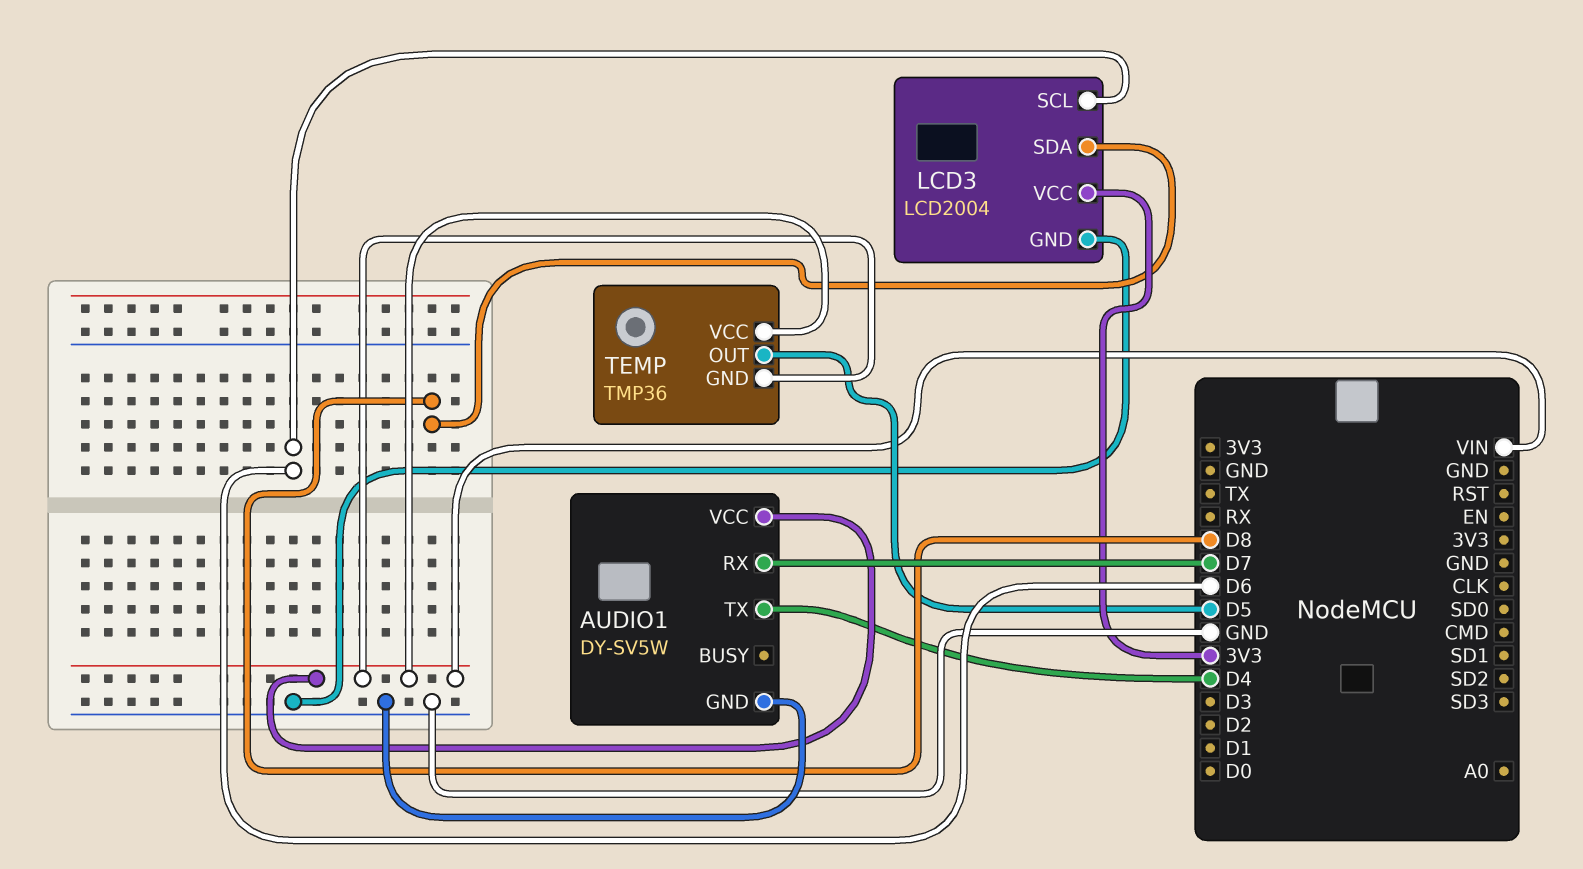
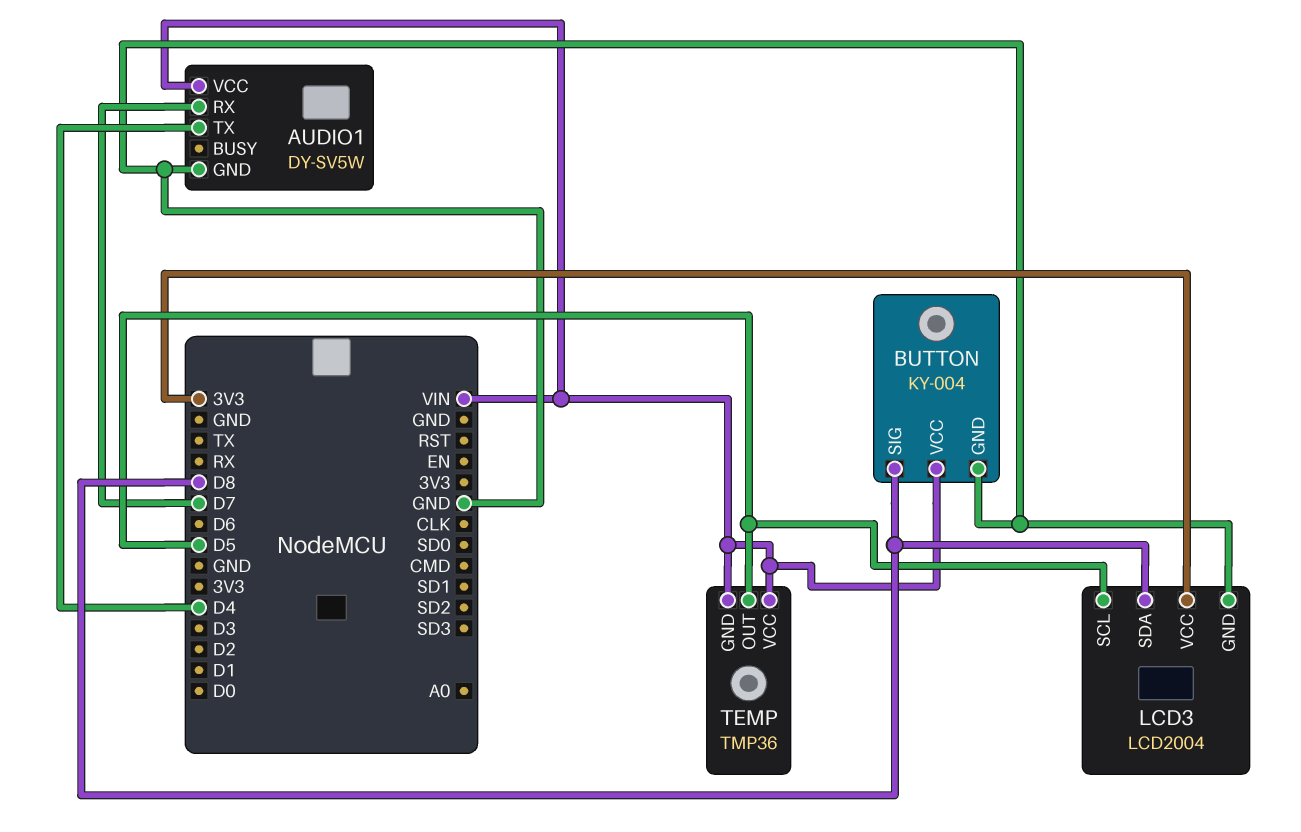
BUTTON: none -> KY-004
BUTTON pin GND: none -> GND
BUTTON pin SIG: none -> D8
BUTTON pin VCC: none -> VIN
LCD3 pin SCL: D6 -> D5

